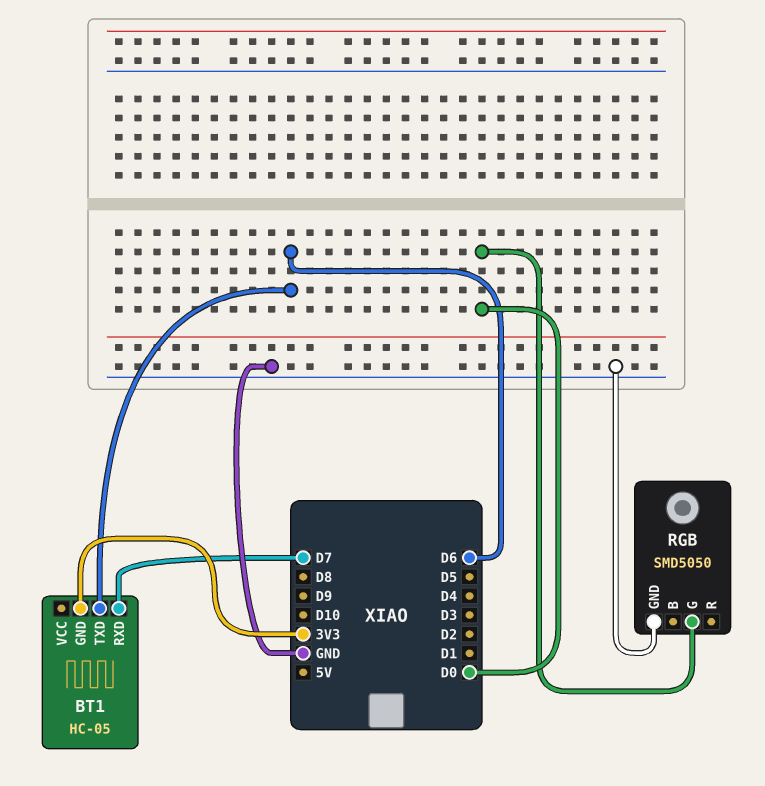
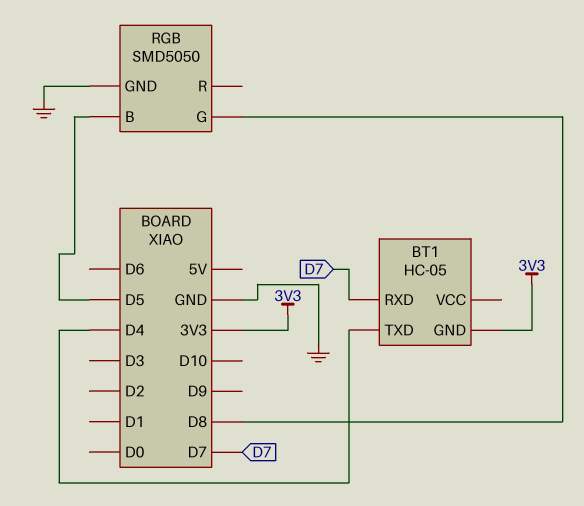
BT1 pin TXD: D6 -> D4
RGB pin B: none -> D5
RGB pin G: D0 -> D8

